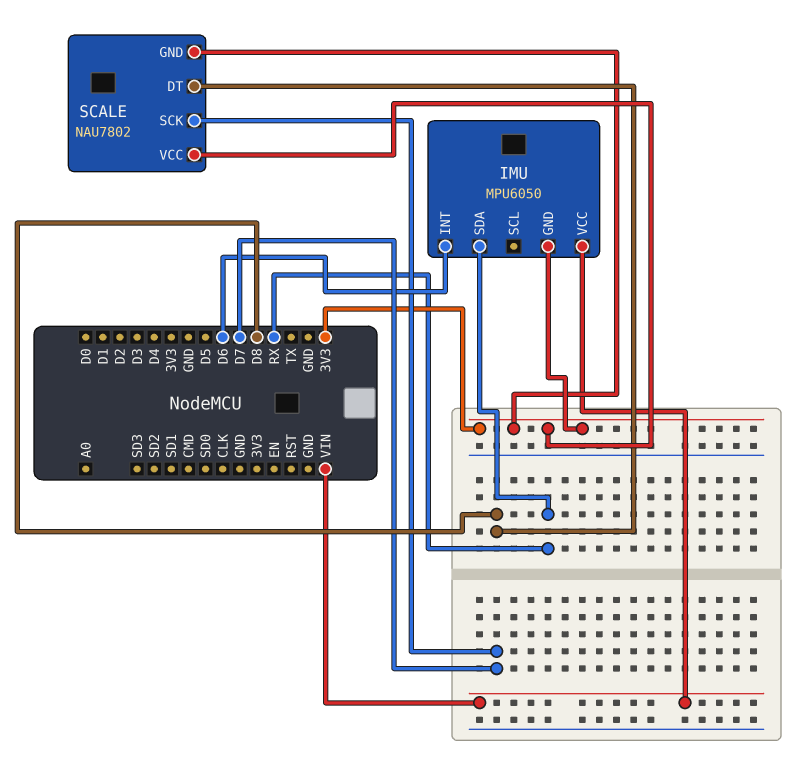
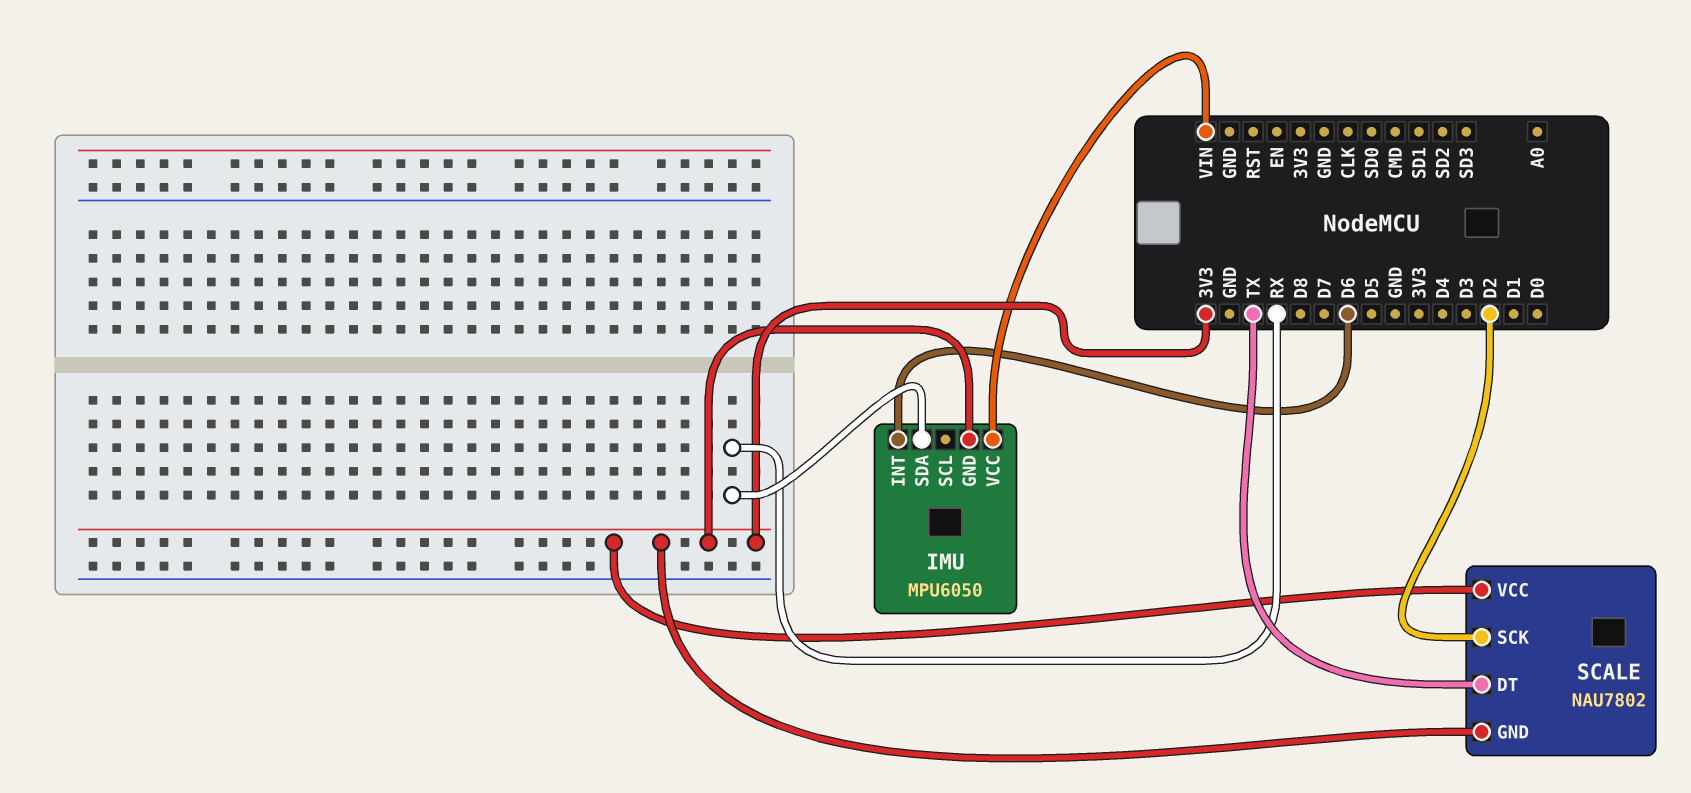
SCALE pin DT: D8 -> TX
SCALE pin SCK: D7 -> D2

